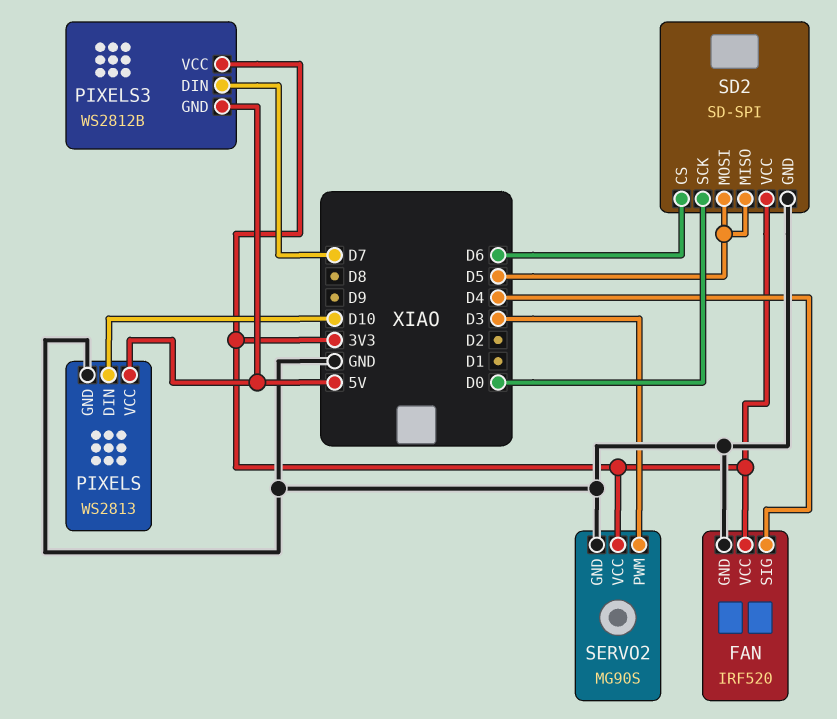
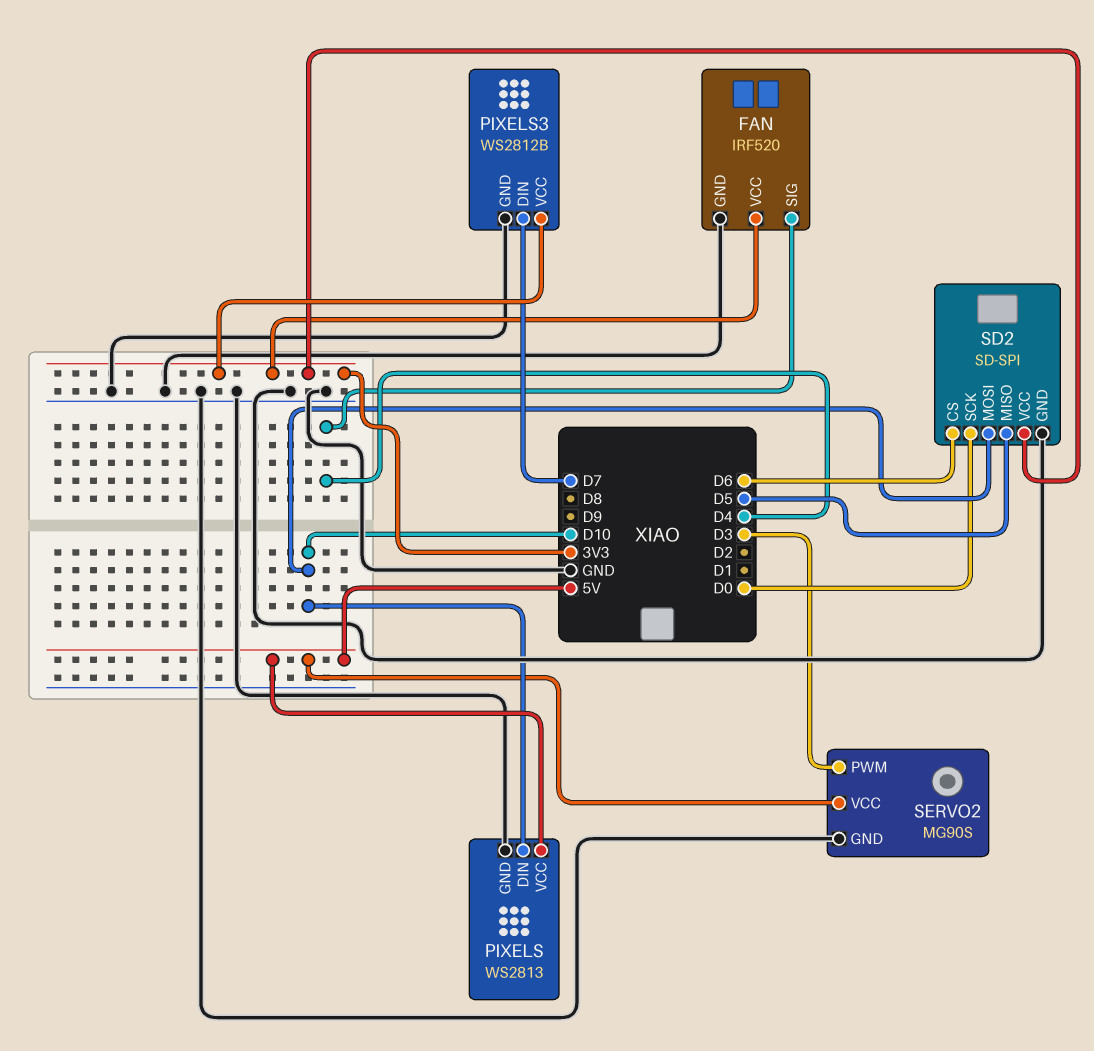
PIXELS3 pin GND: 5V -> GND
SD2 pin MOSI: D5 -> D10
SERVO2 pin VCC: 3V3 -> 5V

